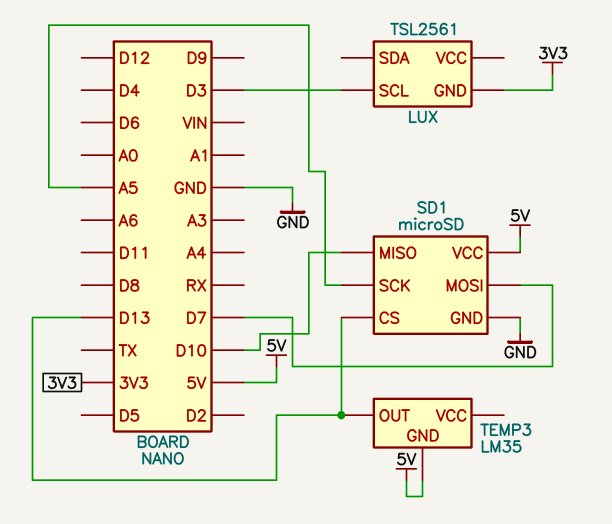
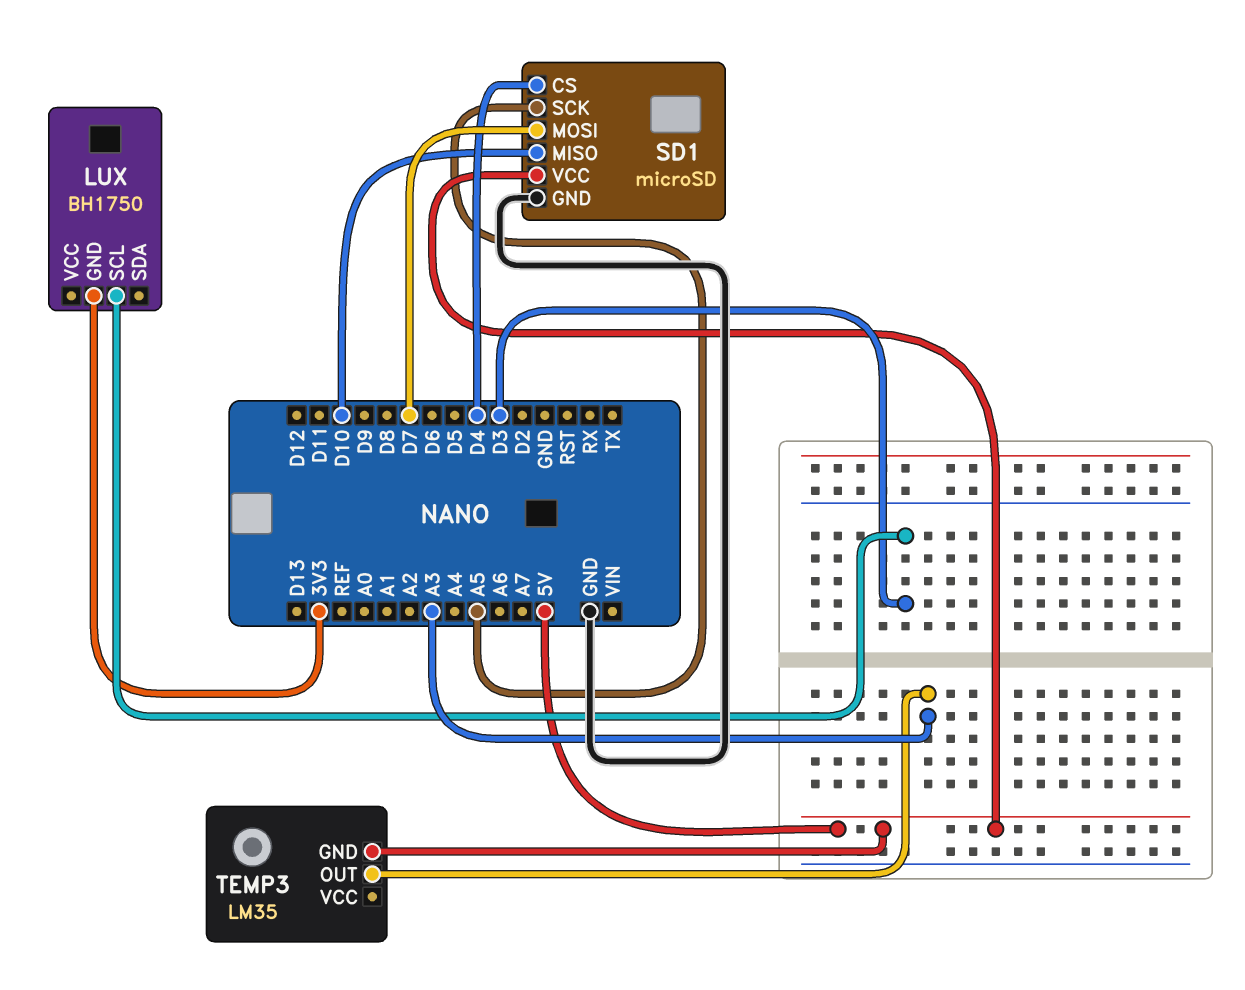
LUX: TSL2561 -> BH1750
SD1 pin CS: D13 -> D4
TEMP3 pin OUT: D13 -> A3

